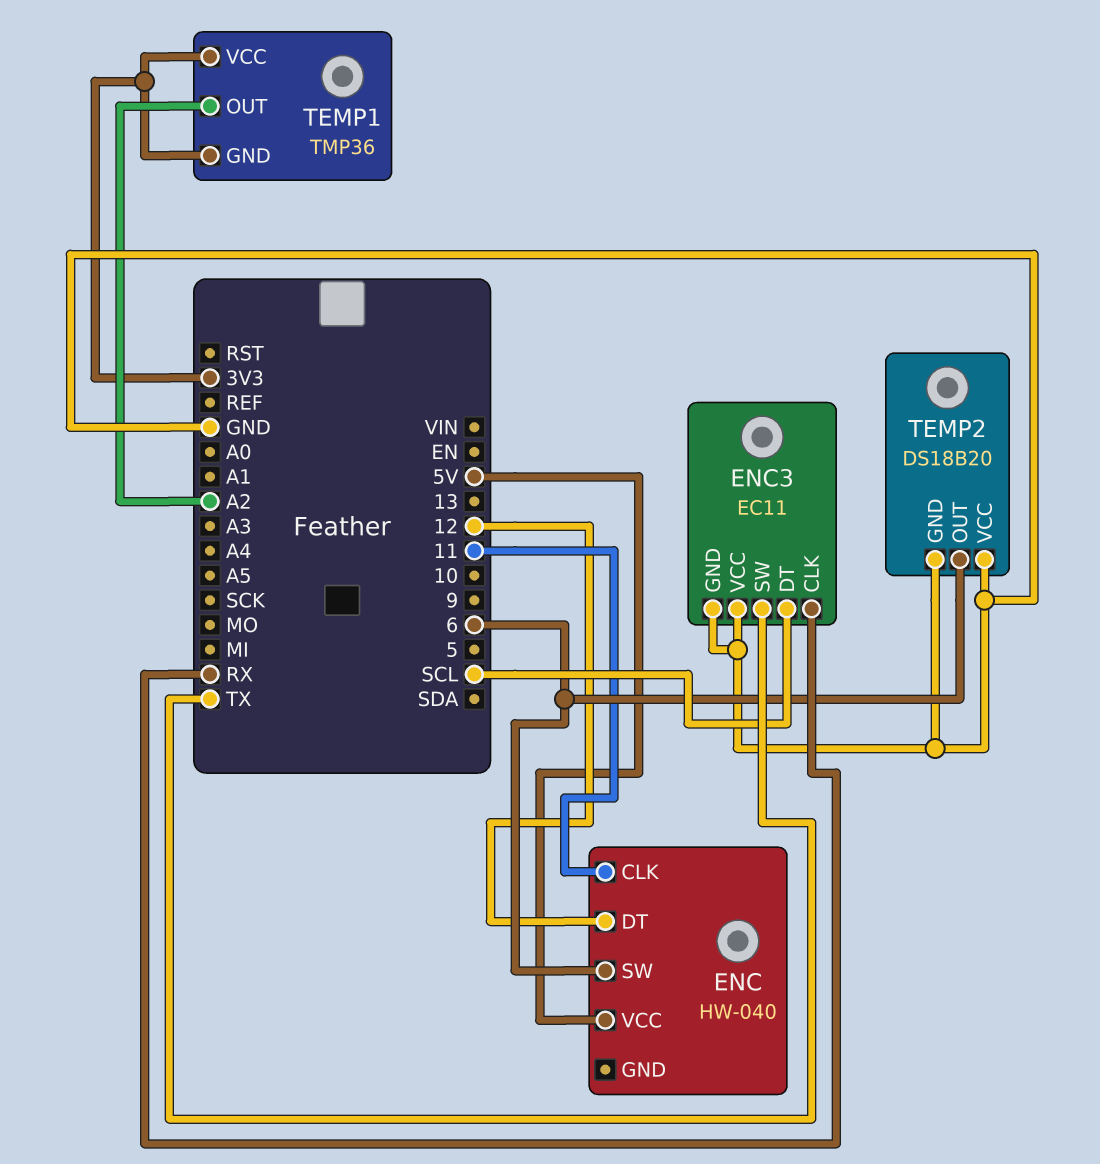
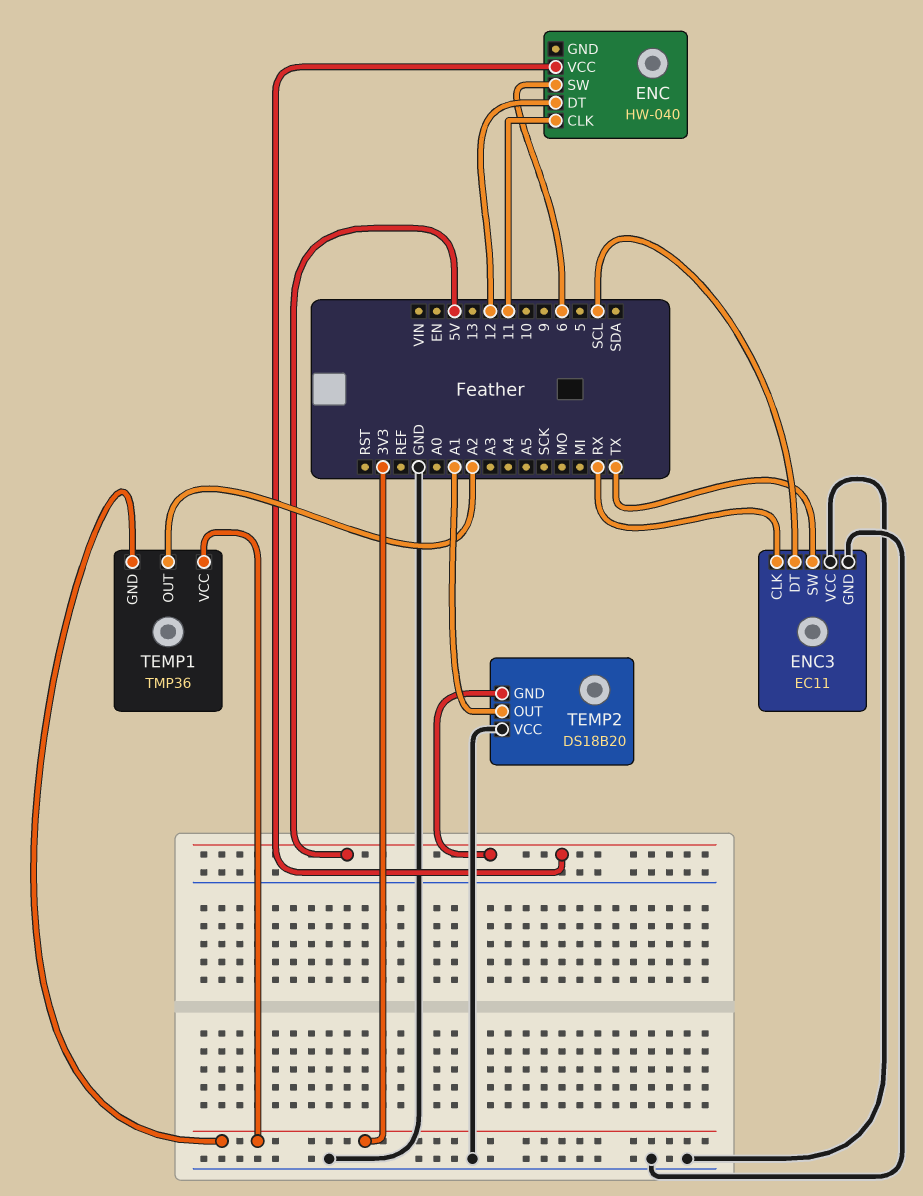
TEMP2 pin GND: GND -> 5V
TEMP2 pin OUT: 6 -> A1

